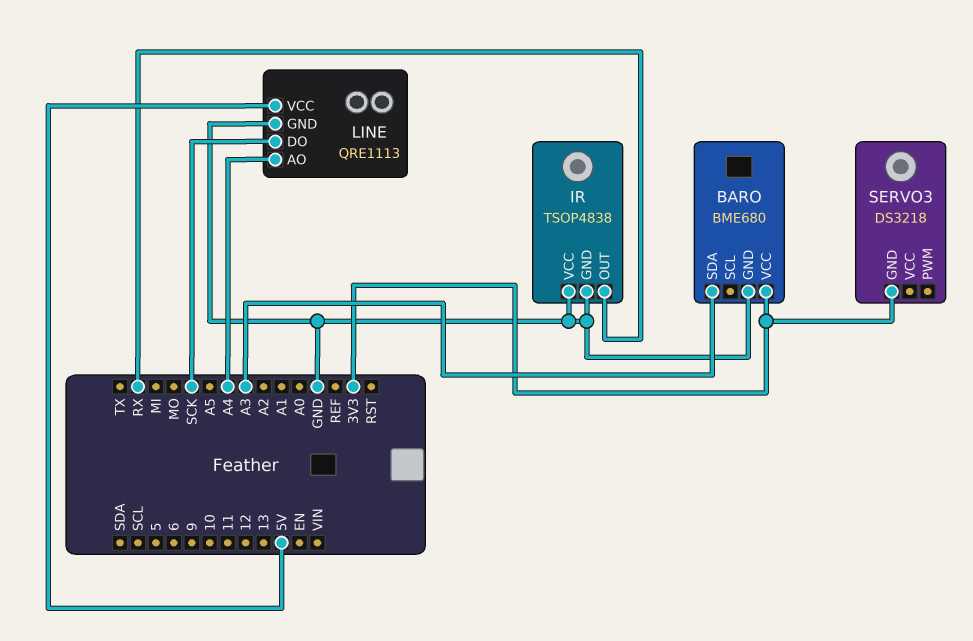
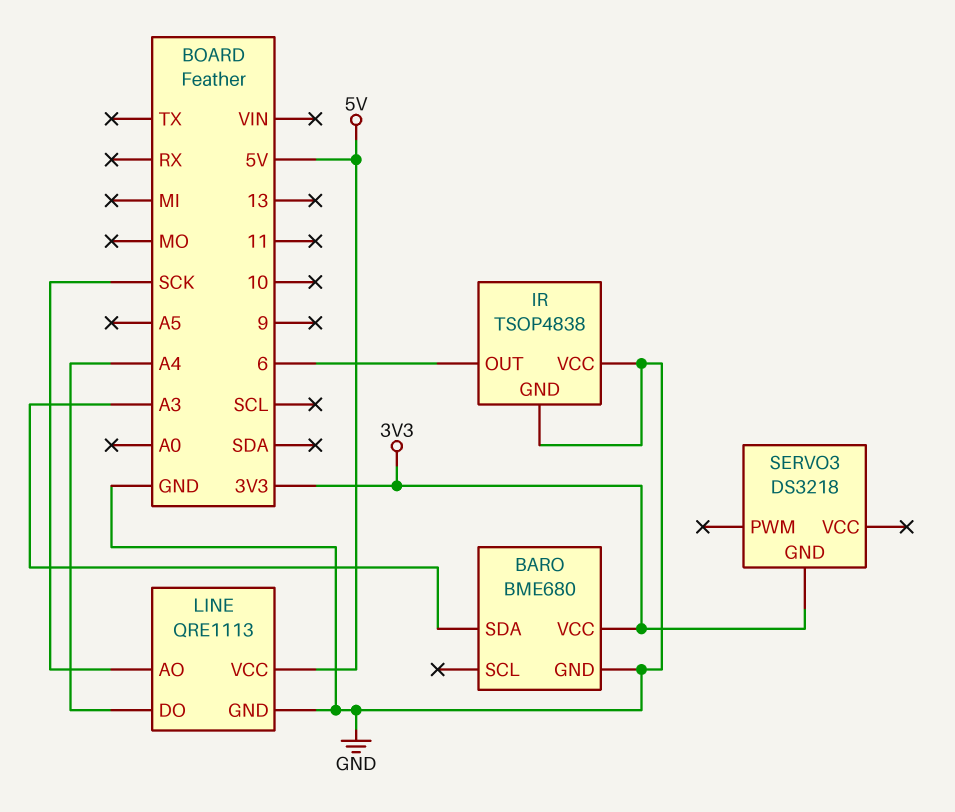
IR pin OUT: RX -> 6
LINE pin AO: A4 -> SCK
LINE pin DO: SCK -> A4

